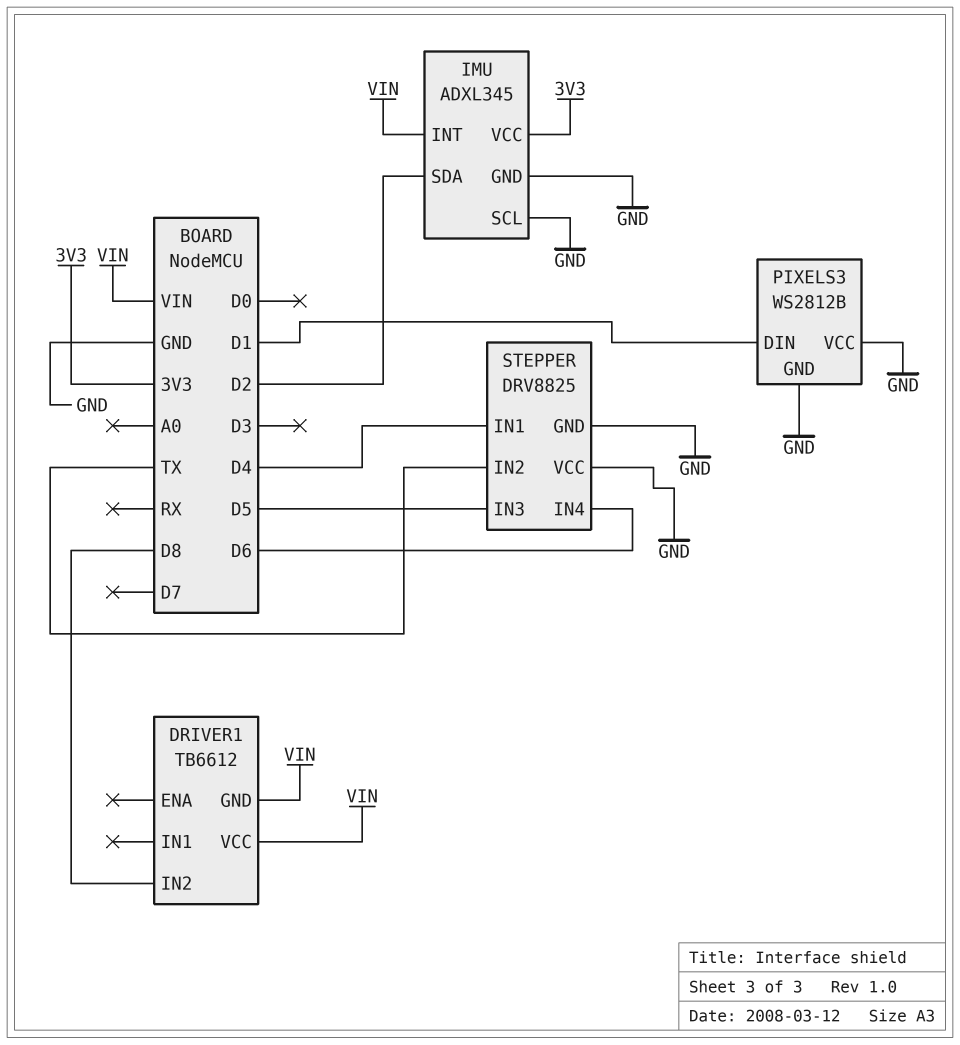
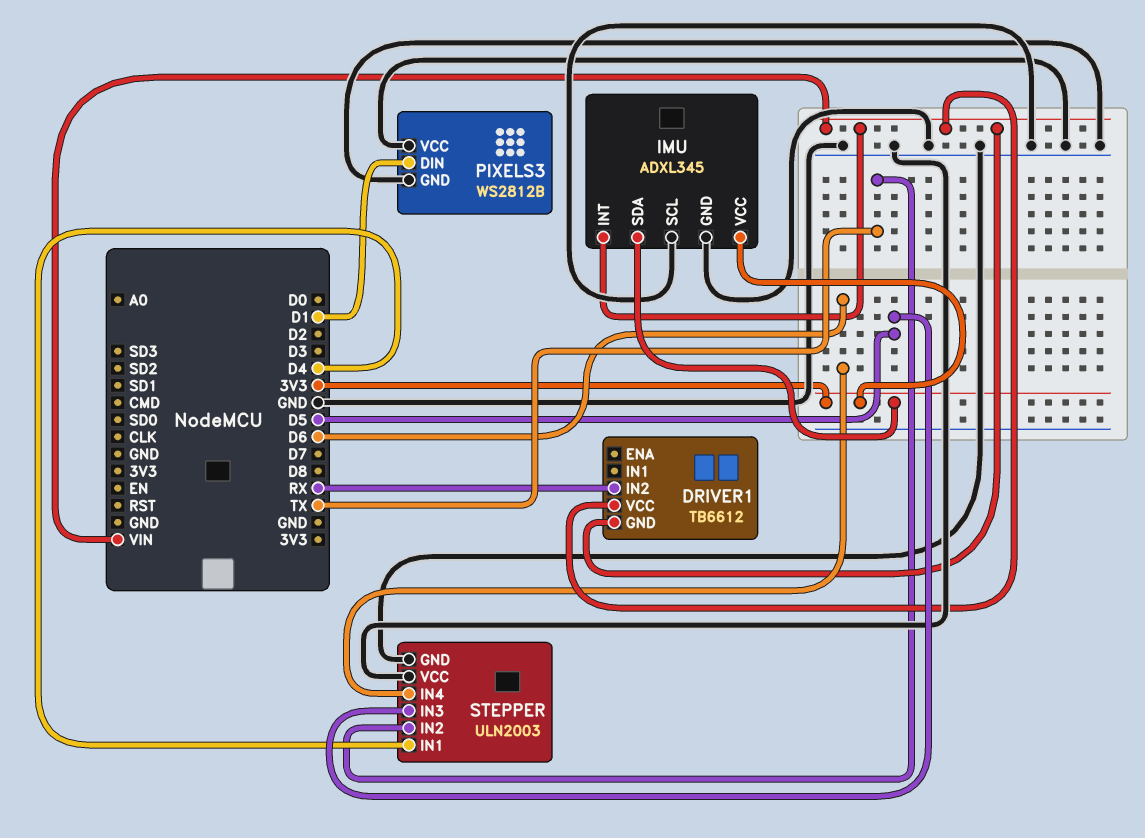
DRIVER1 pin IN2: D8 -> RX
IMU pin SDA: D2 -> 3V3
STEPPER: DRV8825 -> ULN2003

